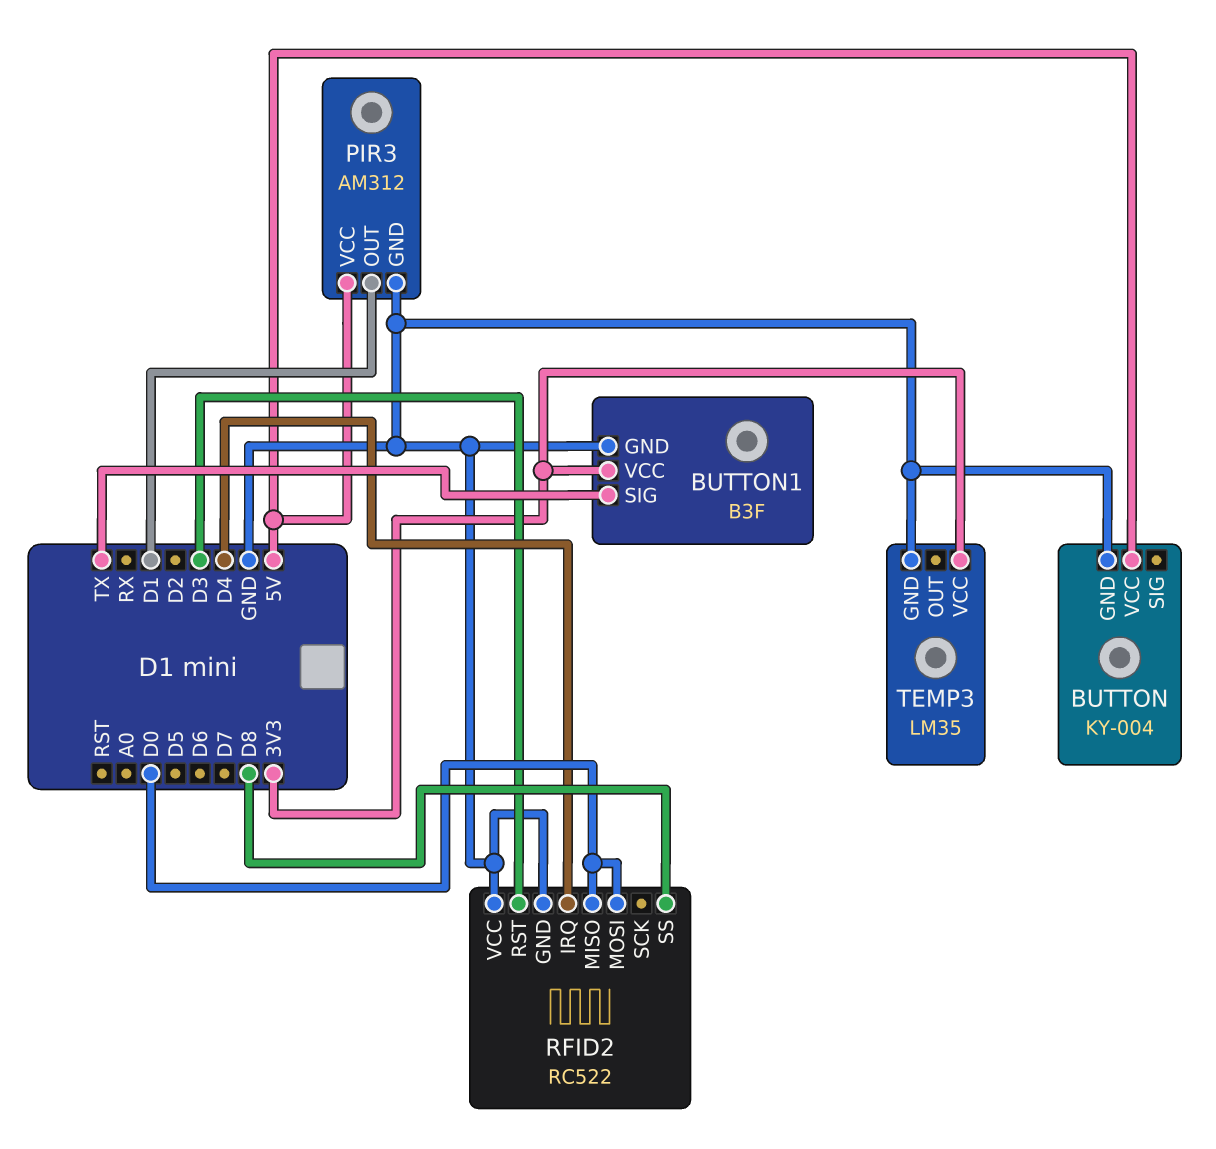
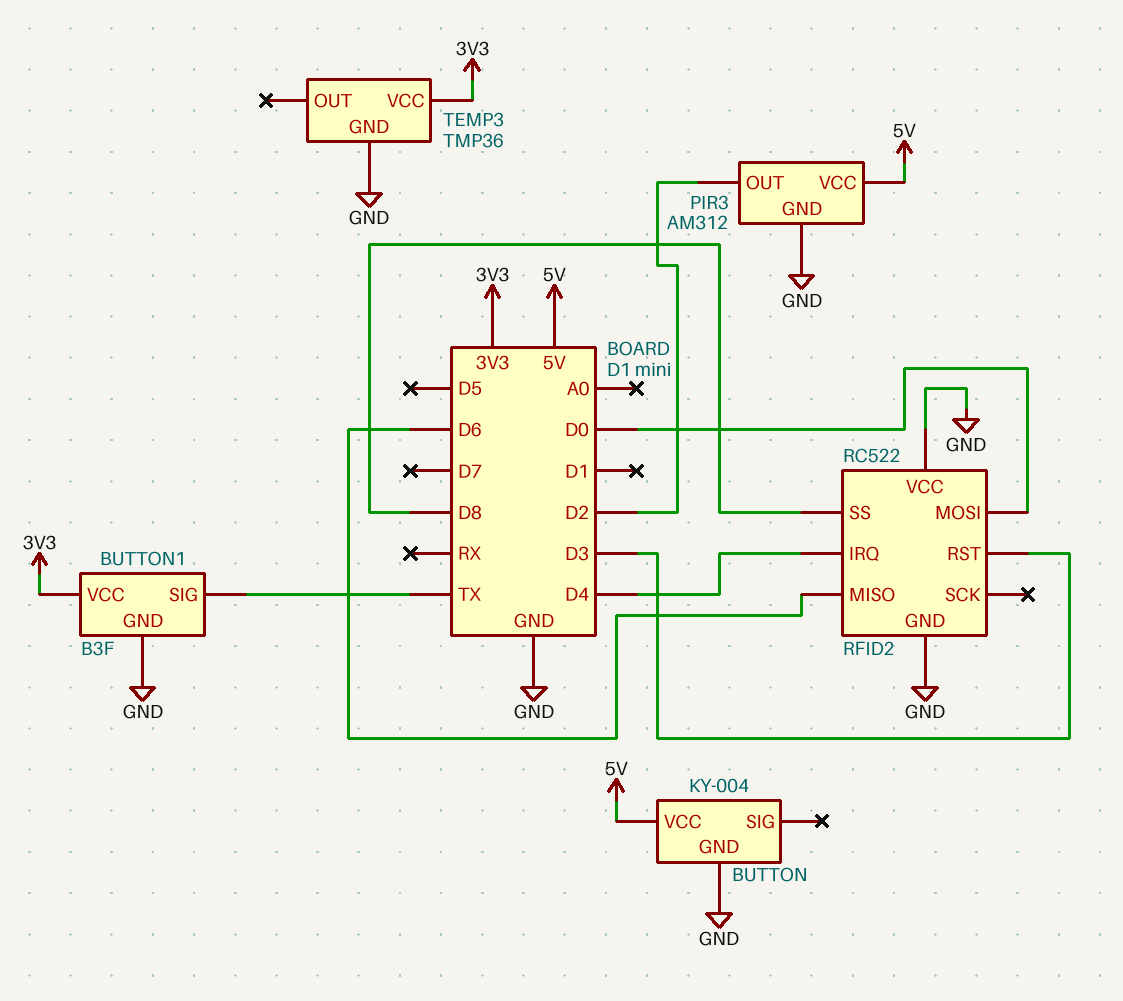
PIR3 pin OUT: D1 -> D2
RFID2 pin MISO: D0 -> D6
TEMP3: LM35 -> TMP36

